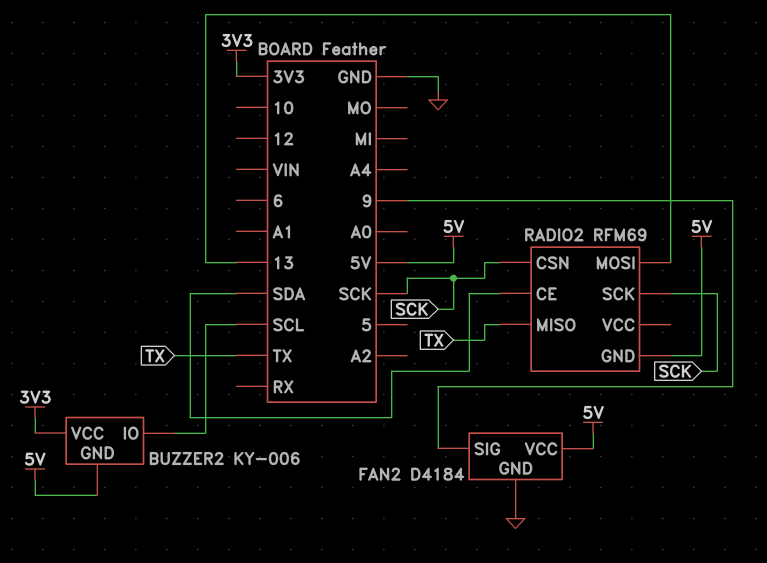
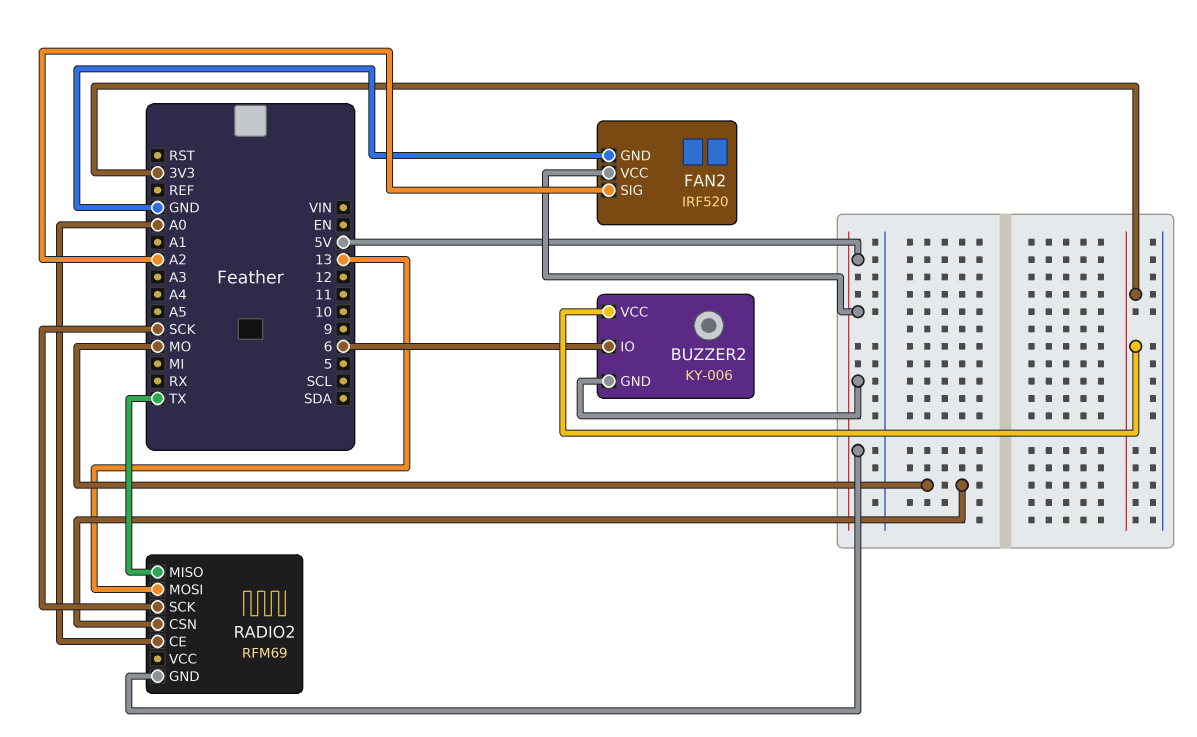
BUZZER2 pin IO: SCL -> 6
FAN2: D4184 -> IRF520
FAN2 pin SIG: 9 -> A2
RADIO2 pin CE: SDA -> A0
RADIO2 pin CSN: SCK -> MO

